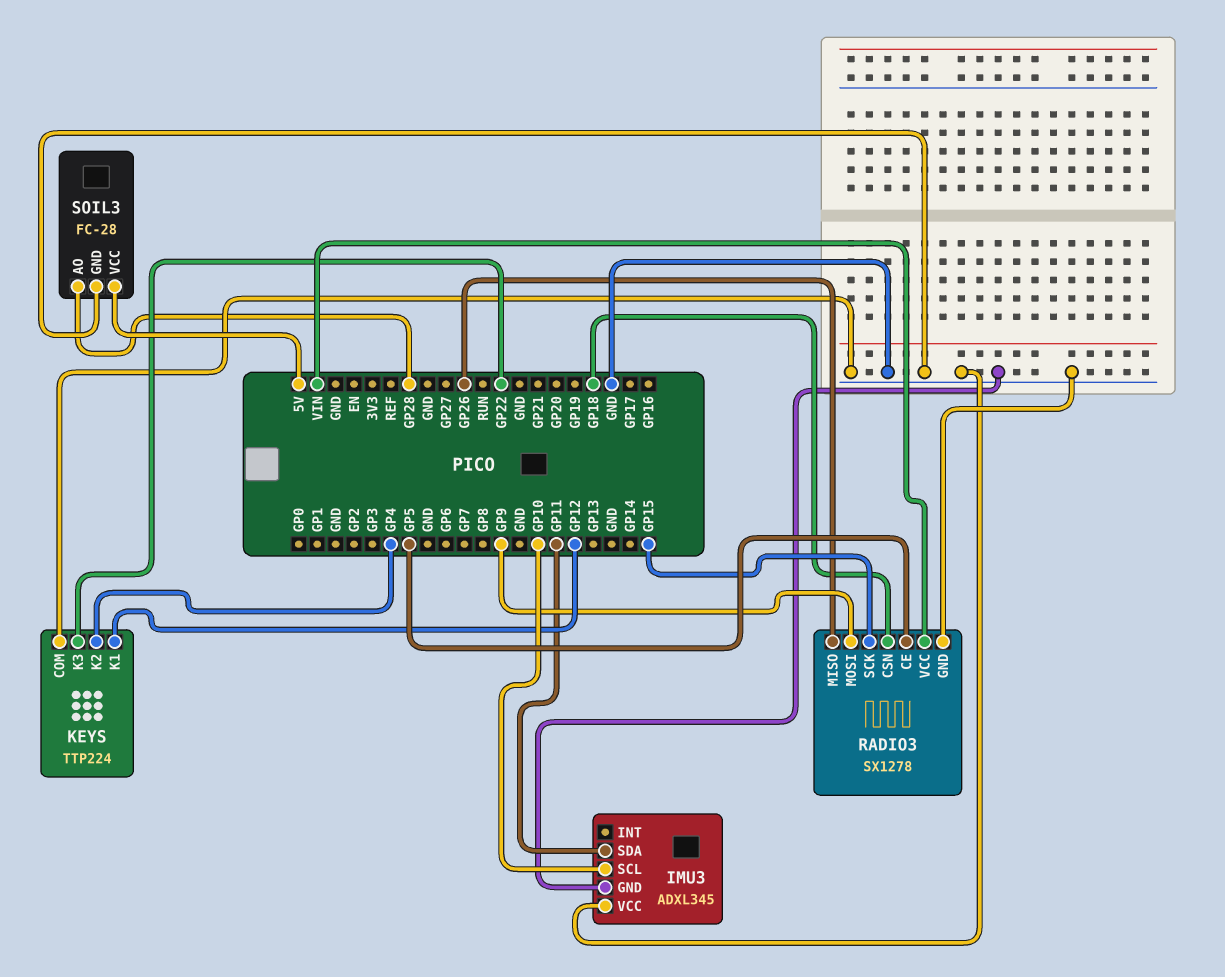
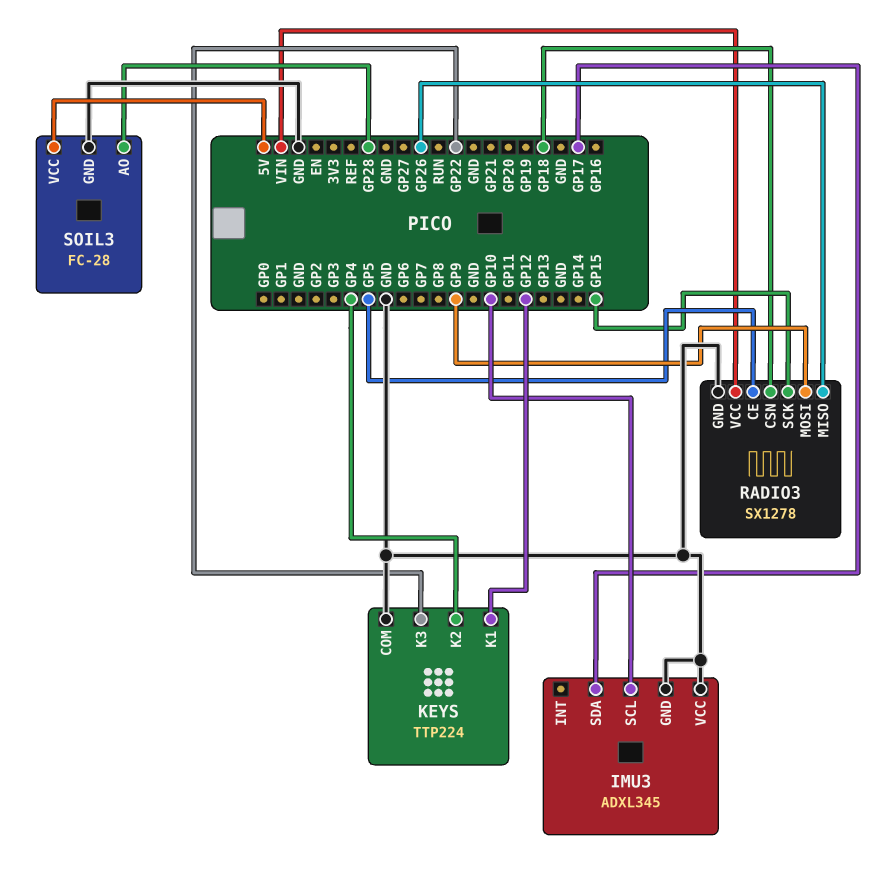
IMU3 pin SDA: GP11 -> GP17

